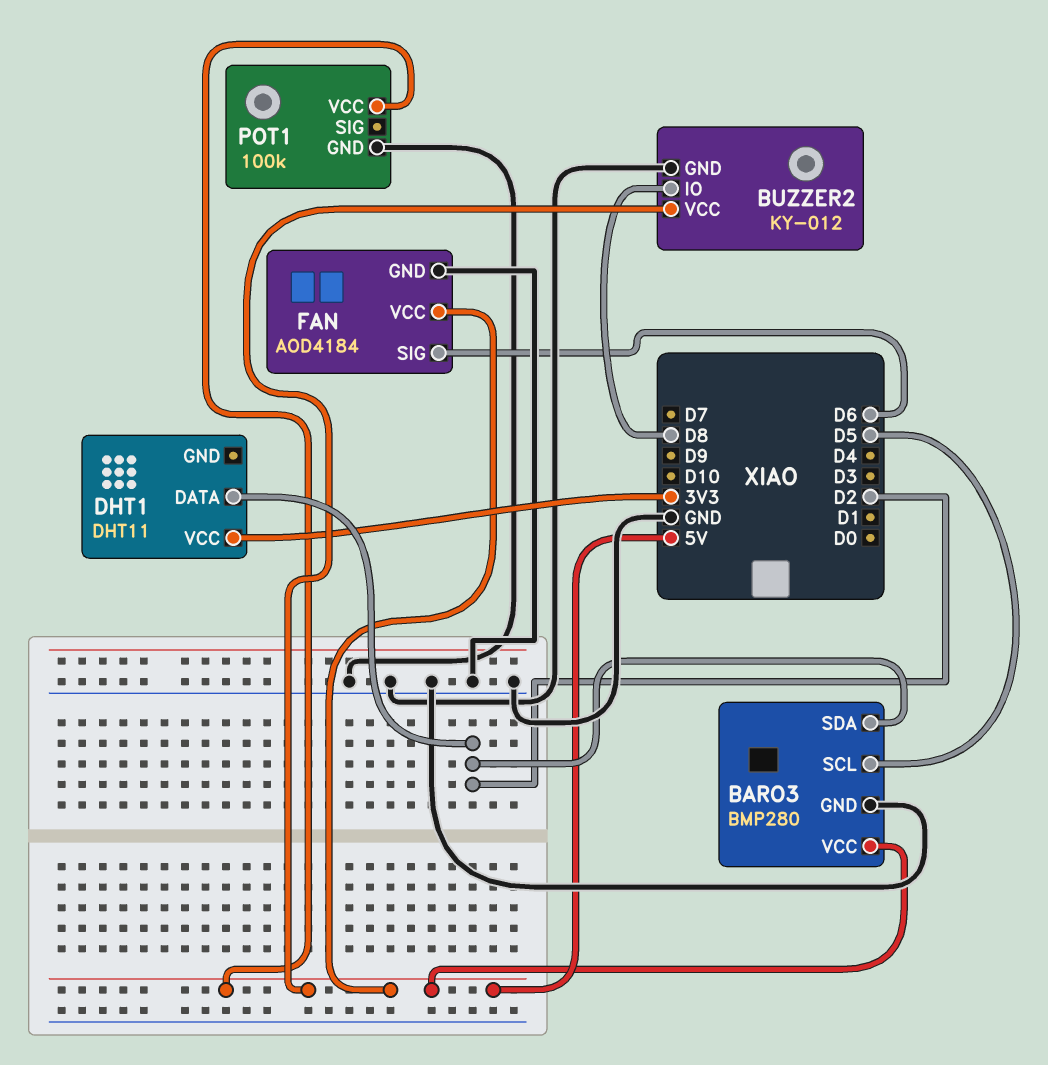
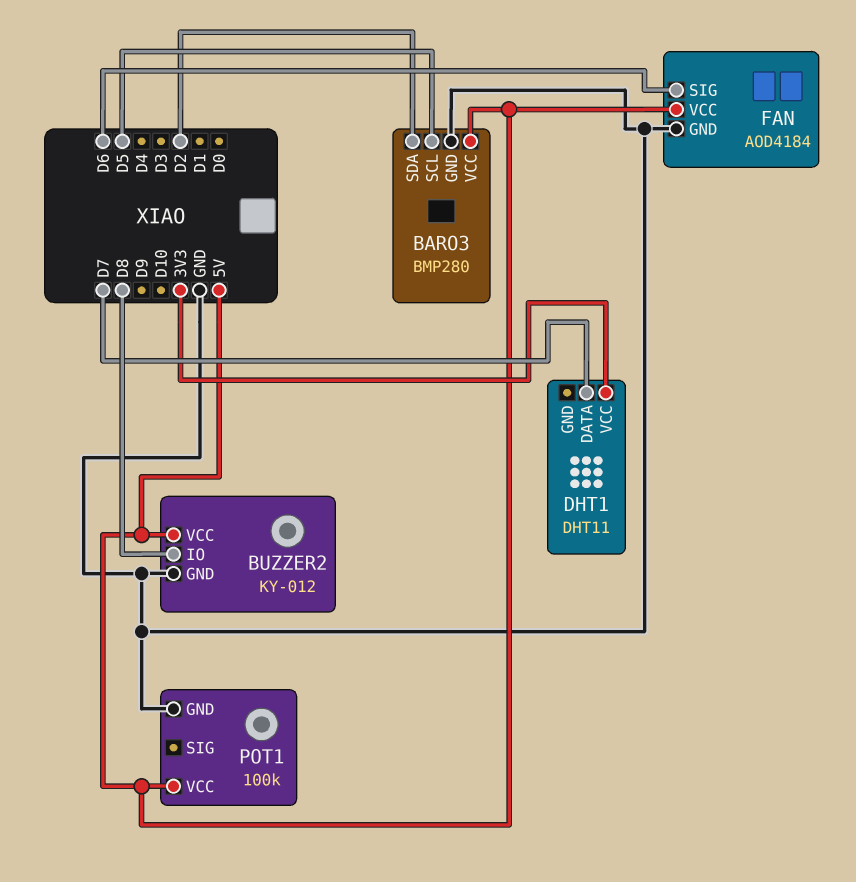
DHT1 pin DATA: D2 -> D7

